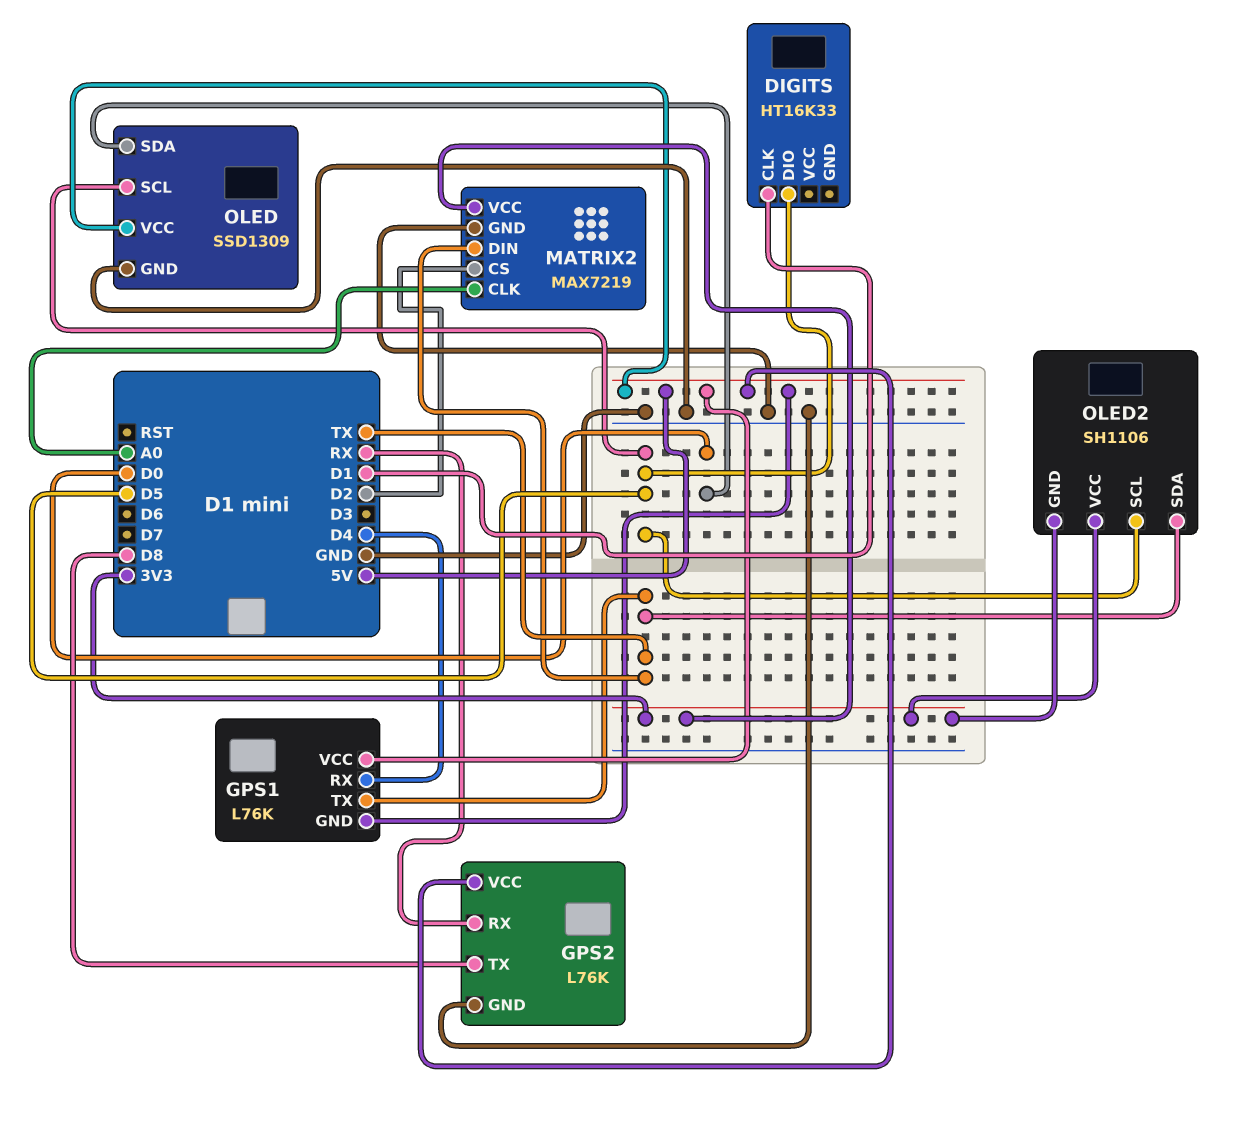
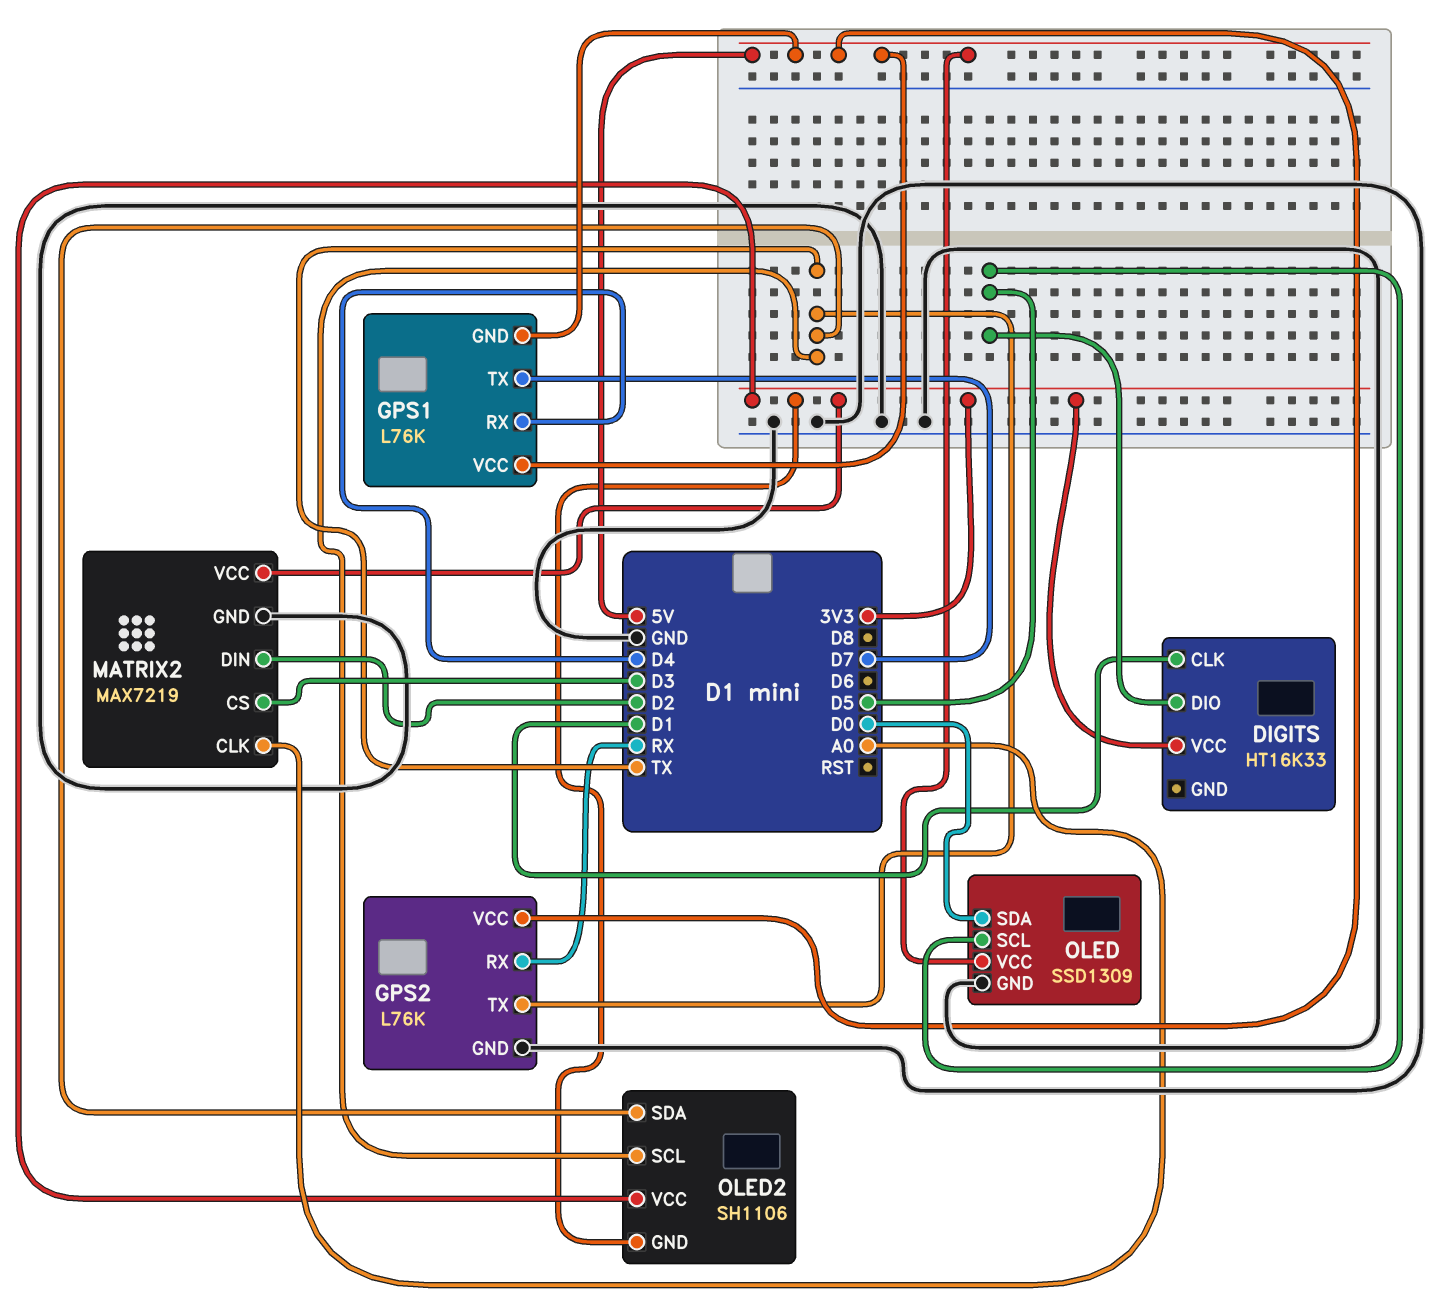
DIGITS pin VCC: none -> 3V3
GPS1 pin TX: TX -> D7
GPS2 pin TX: D8 -> TX
MATRIX2 pin CS: D2 -> D3
MATRIX2 pin DIN: TX -> D2
OLED2 pin SCL: D5 -> TX

